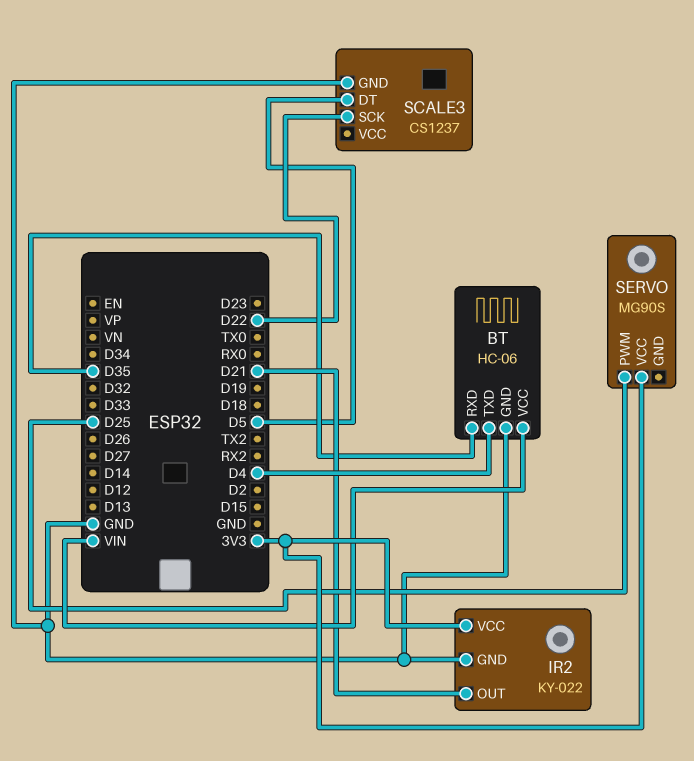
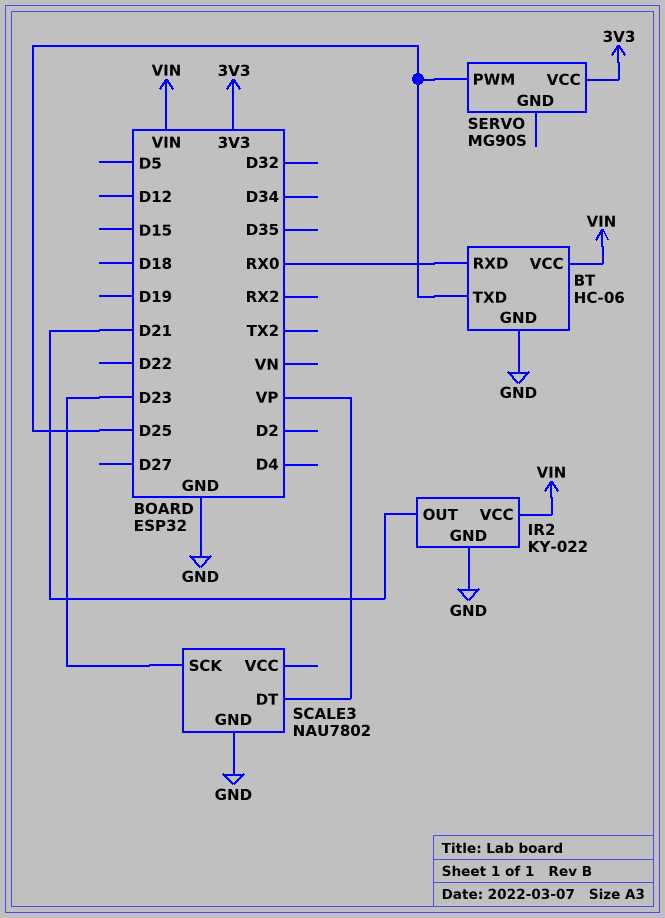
BT pin RXD: D35 -> RX0
BT pin TXD: D4 -> D25
IR2 pin VCC: 3V3 -> VIN
SCALE3: CS1237 -> NAU7802
SCALE3 pin DT: D5 -> VP
SCALE3 pin SCK: D22 -> D23

